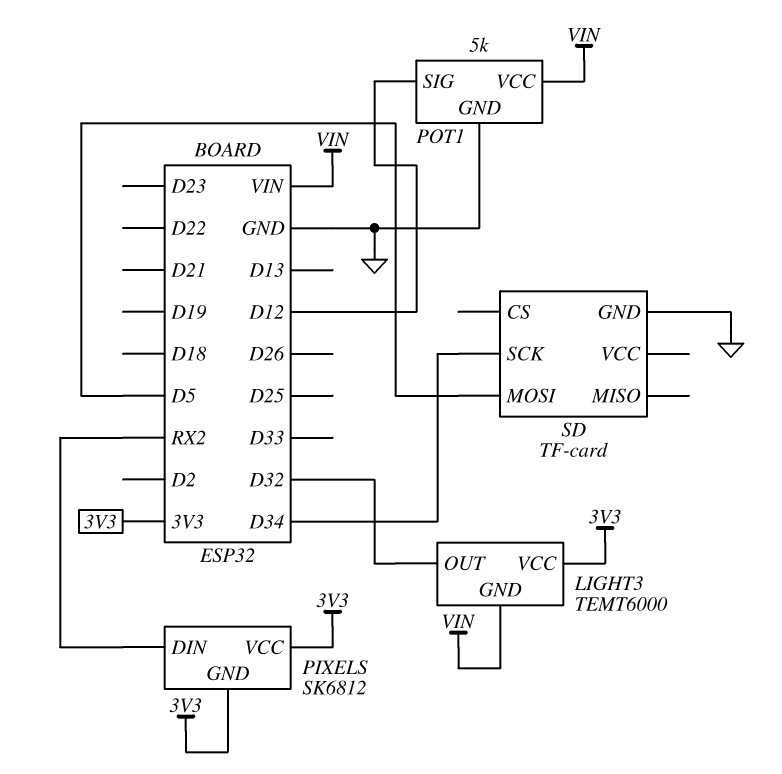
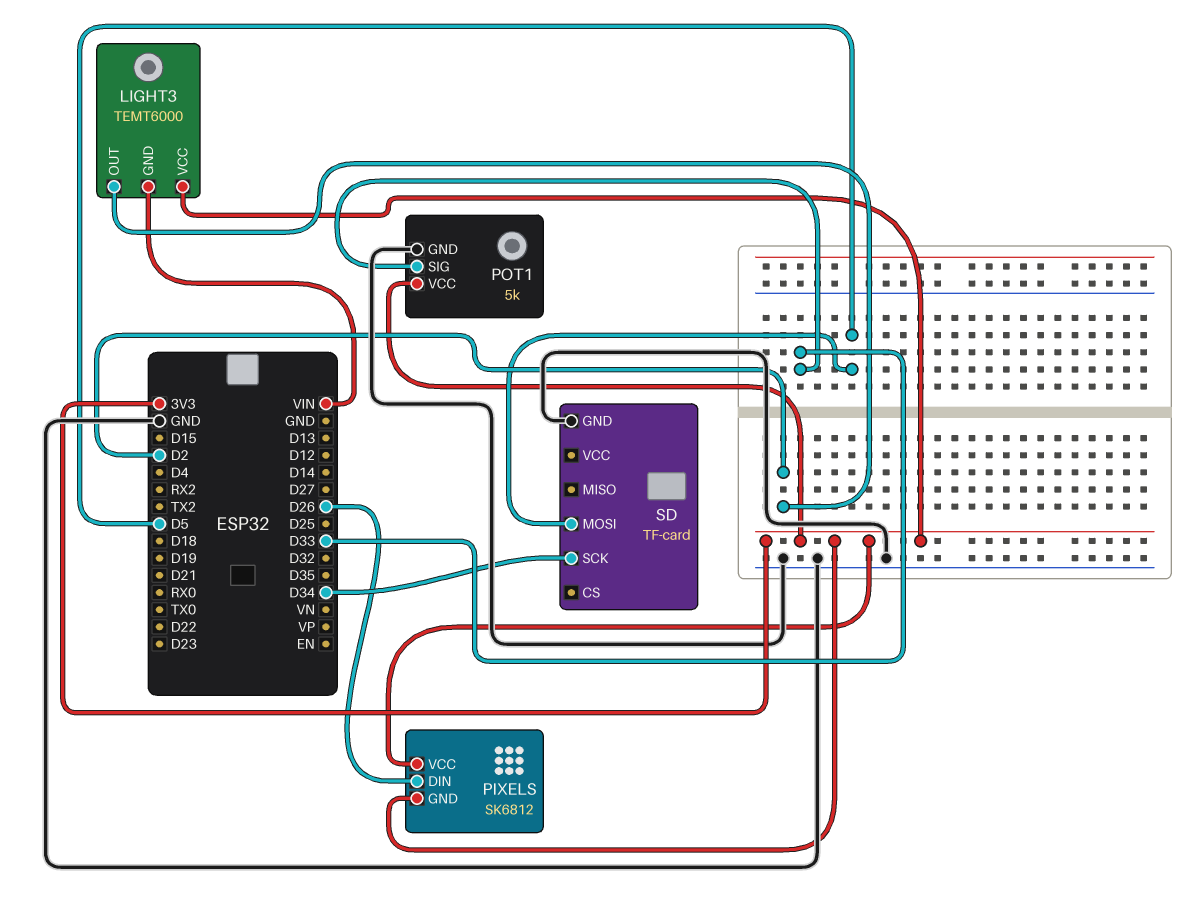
LIGHT3 pin OUT: D32 -> D2
PIXELS pin DIN: RX2 -> D26
POT1 pin SIG: D12 -> D33
POT1 pin VCC: VIN -> 3V3

